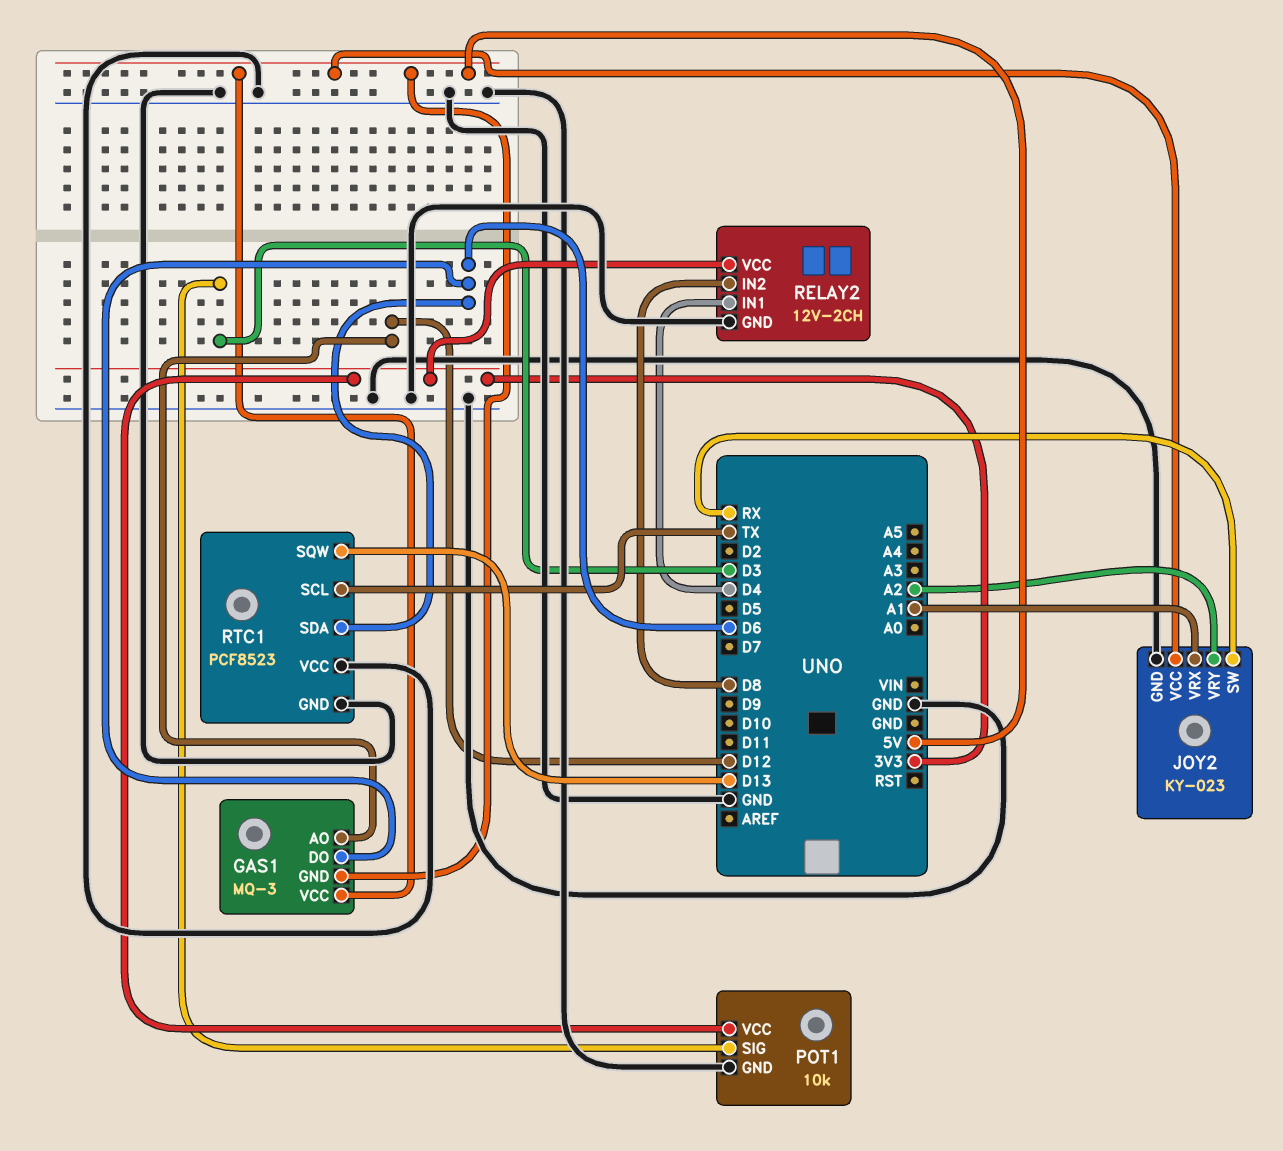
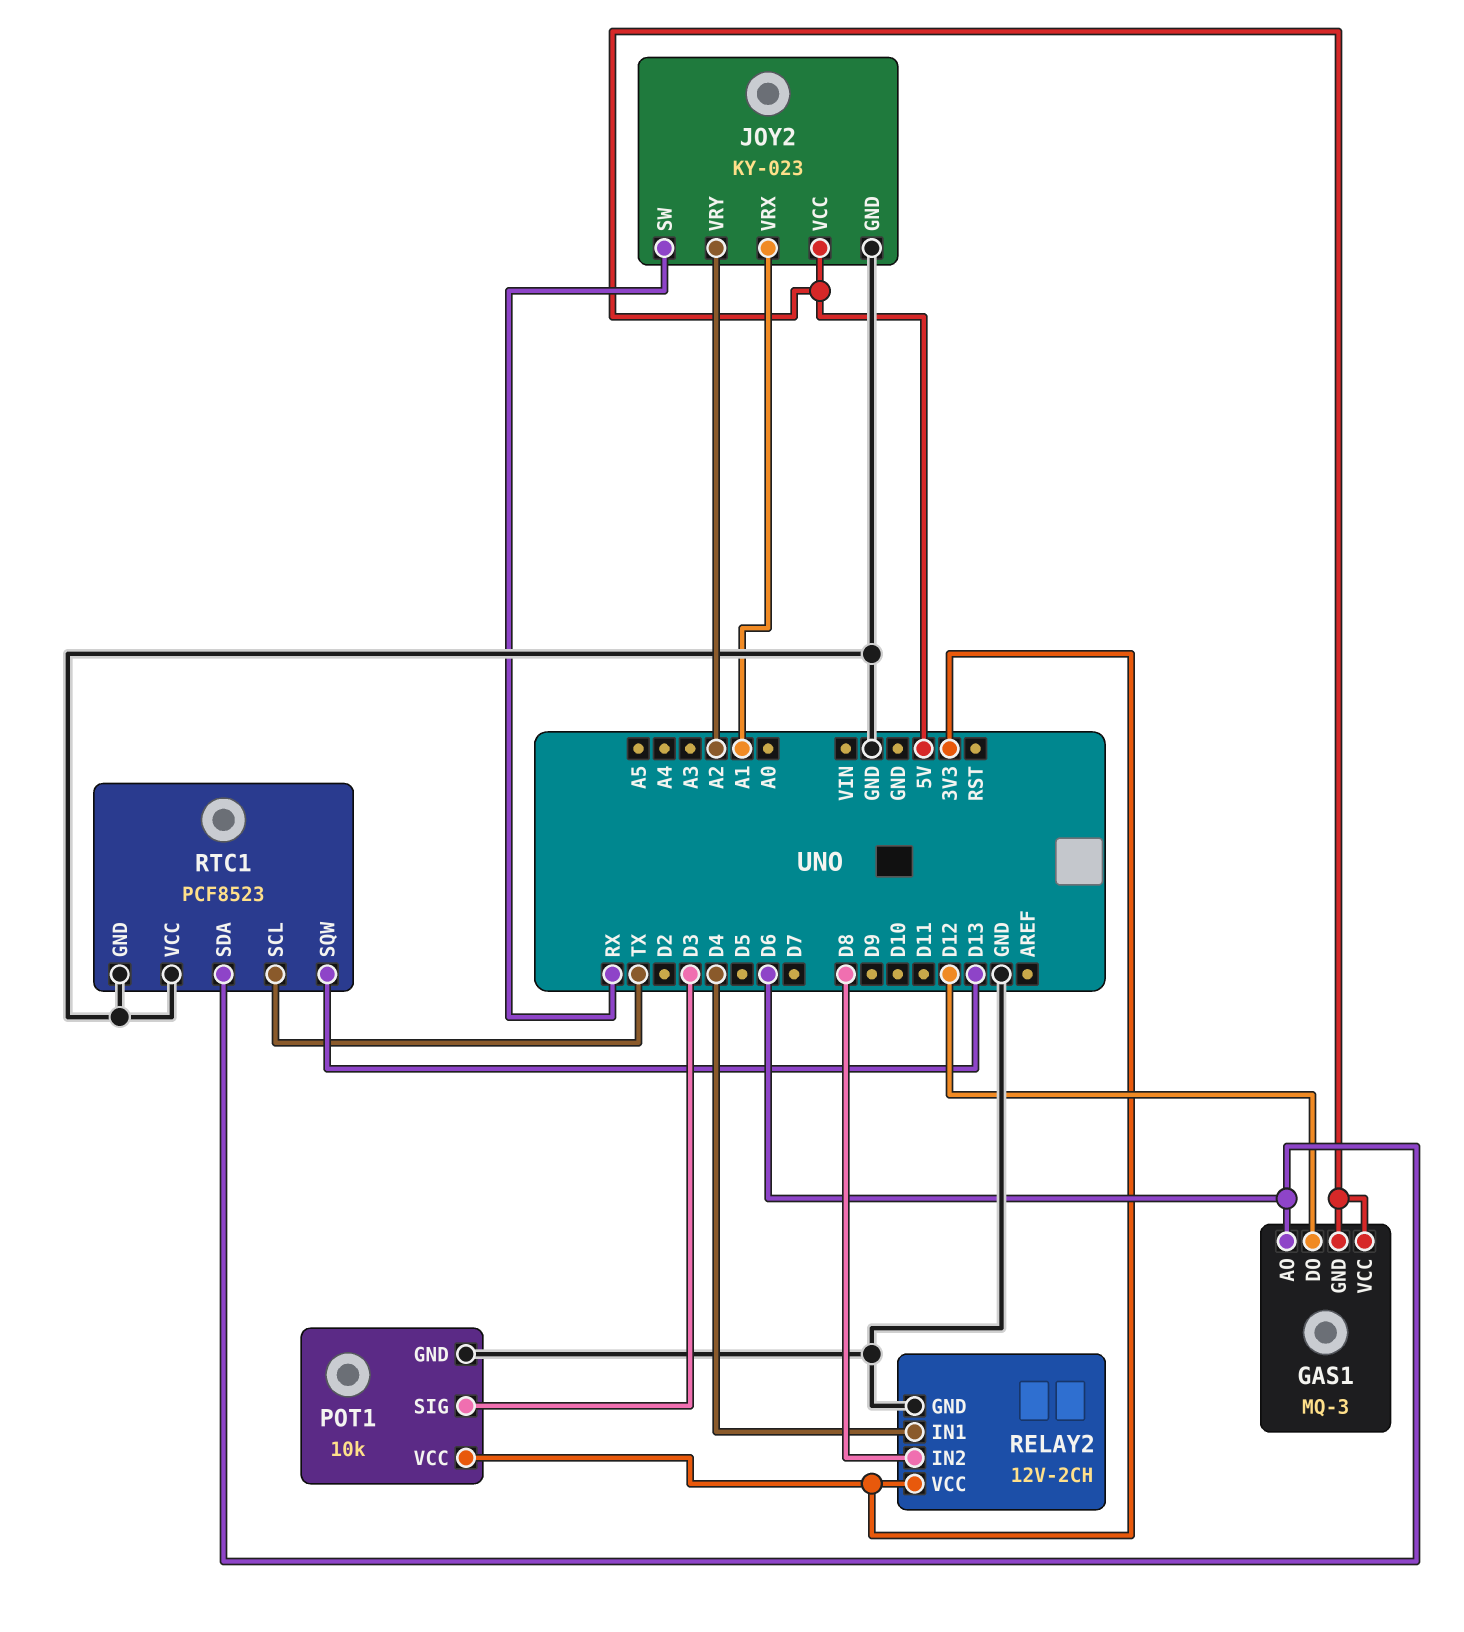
GAS1 pin AO: D12 -> D6
GAS1 pin DO: D6 -> D12

